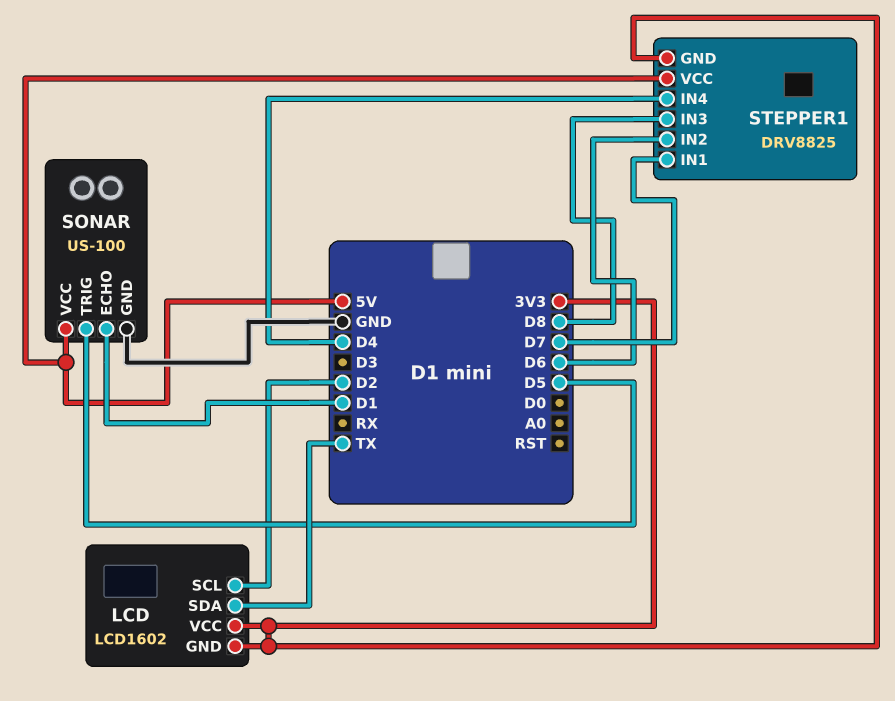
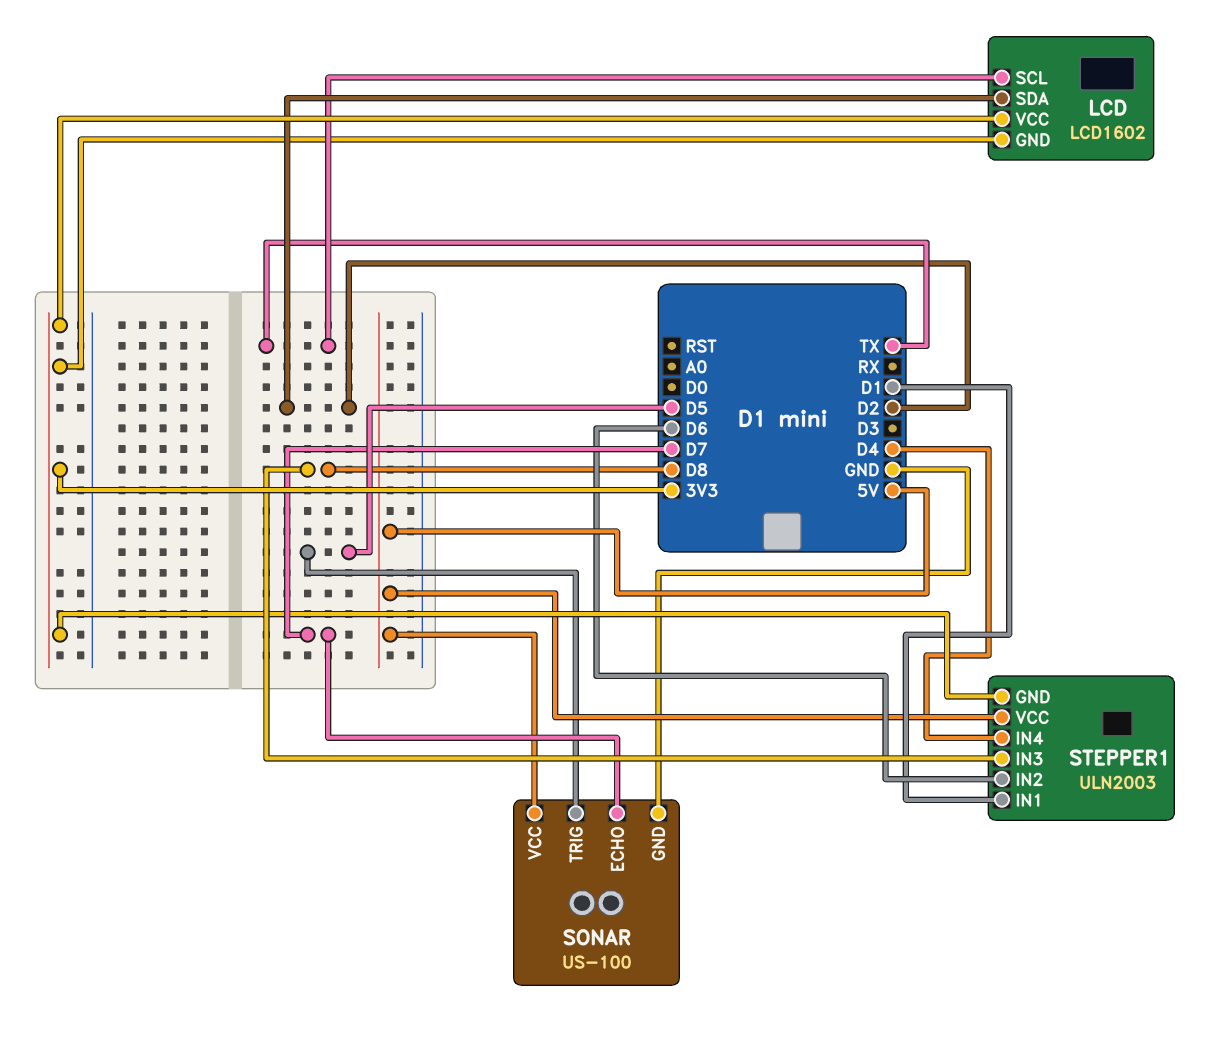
LCD pin SCL: D2 -> TX
LCD pin SDA: TX -> D2
SONAR pin ECHO: D1 -> D7
STEPPER1: DRV8825 -> ULN2003
STEPPER1 pin IN1: D7 -> D1

